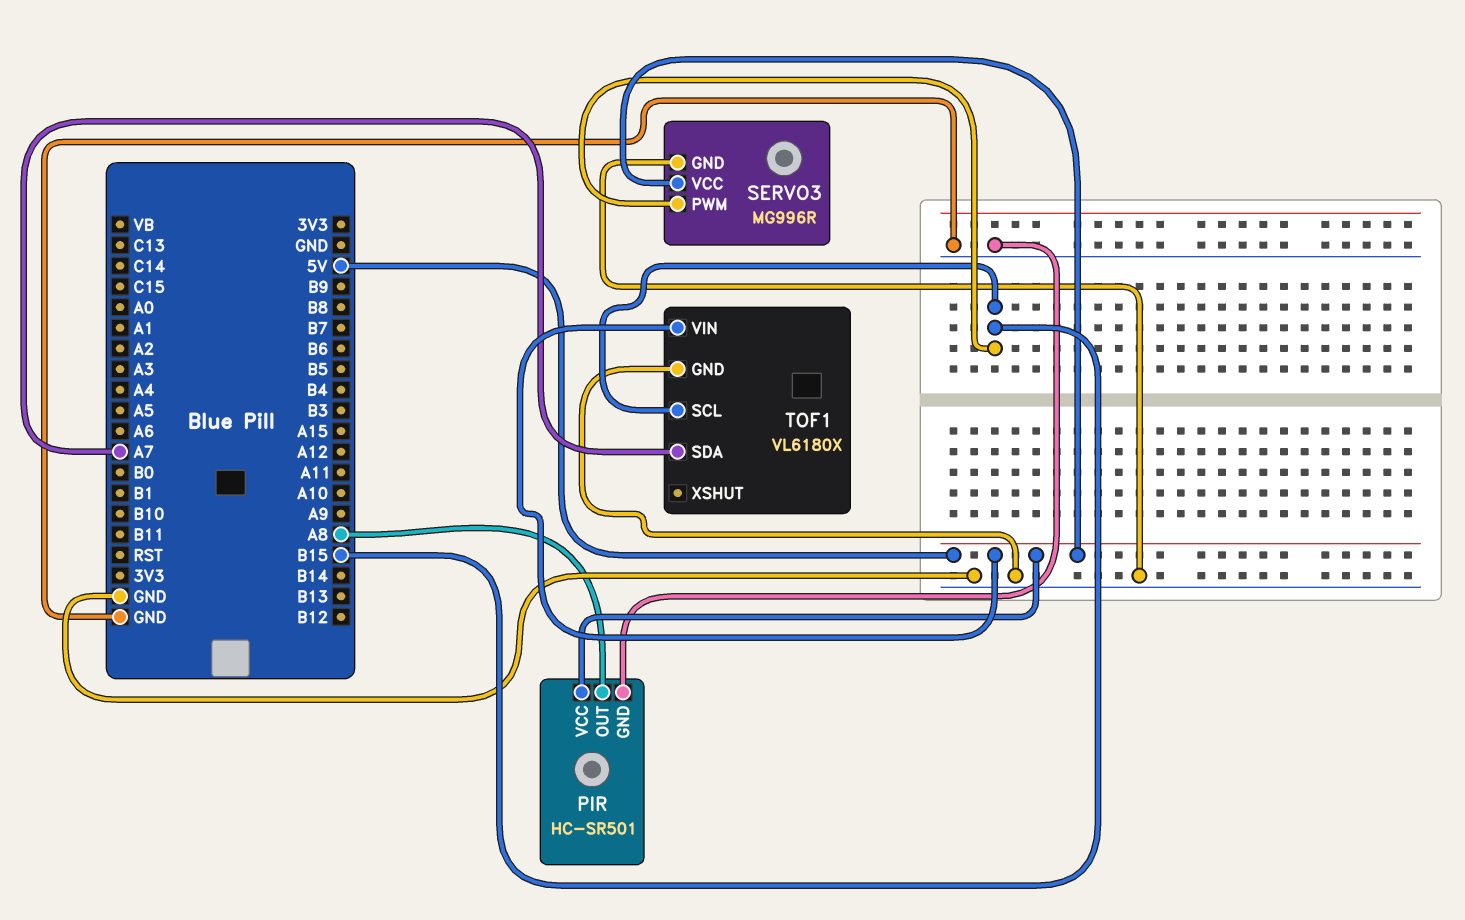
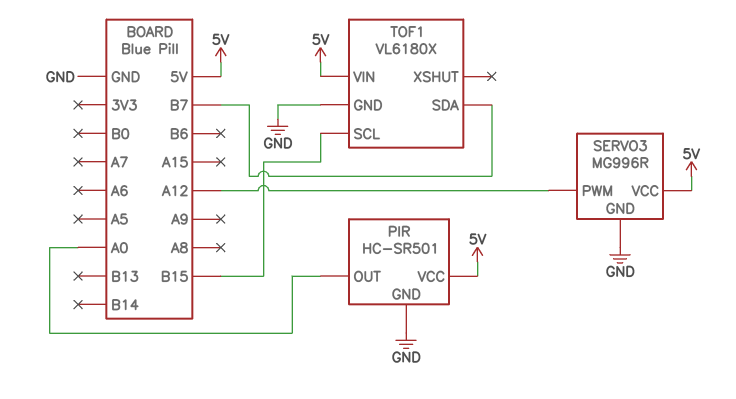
PIR pin OUT: A8 -> A0
SERVO3 pin PWM: B15 -> A12
TOF1 pin SDA: A7 -> B7

